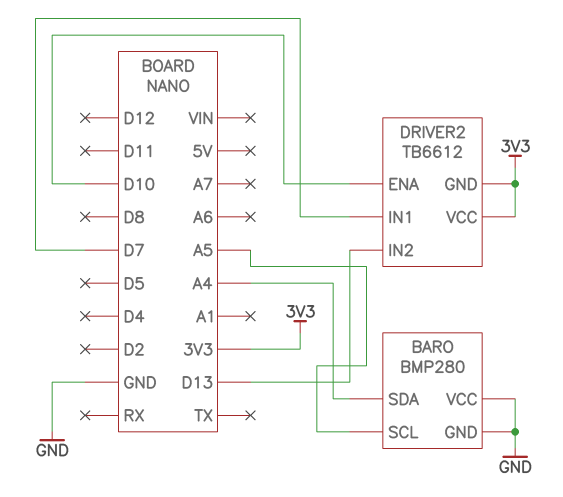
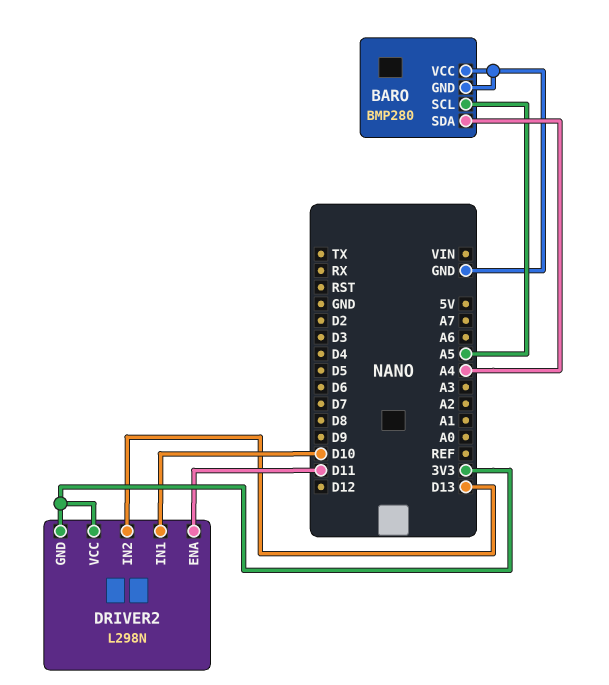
DRIVER2: TB6612 -> L298N
DRIVER2 pin ENA: D10 -> D11
DRIVER2 pin IN1: D7 -> D10

